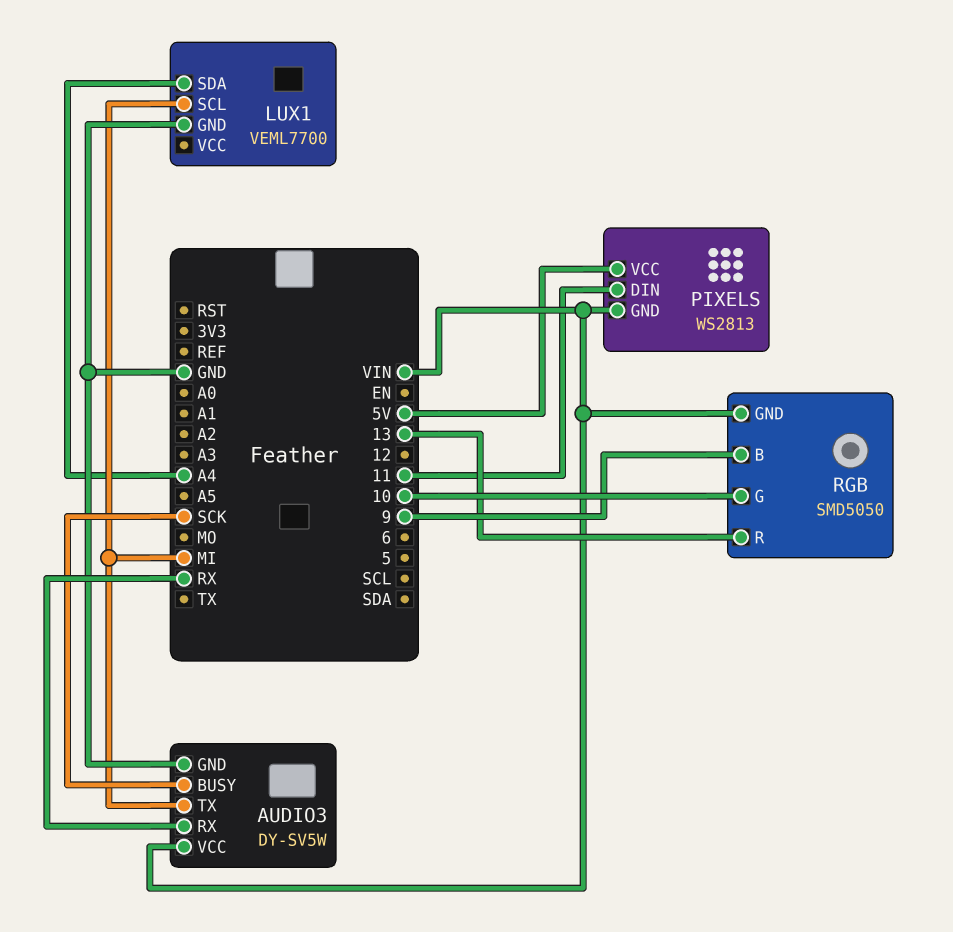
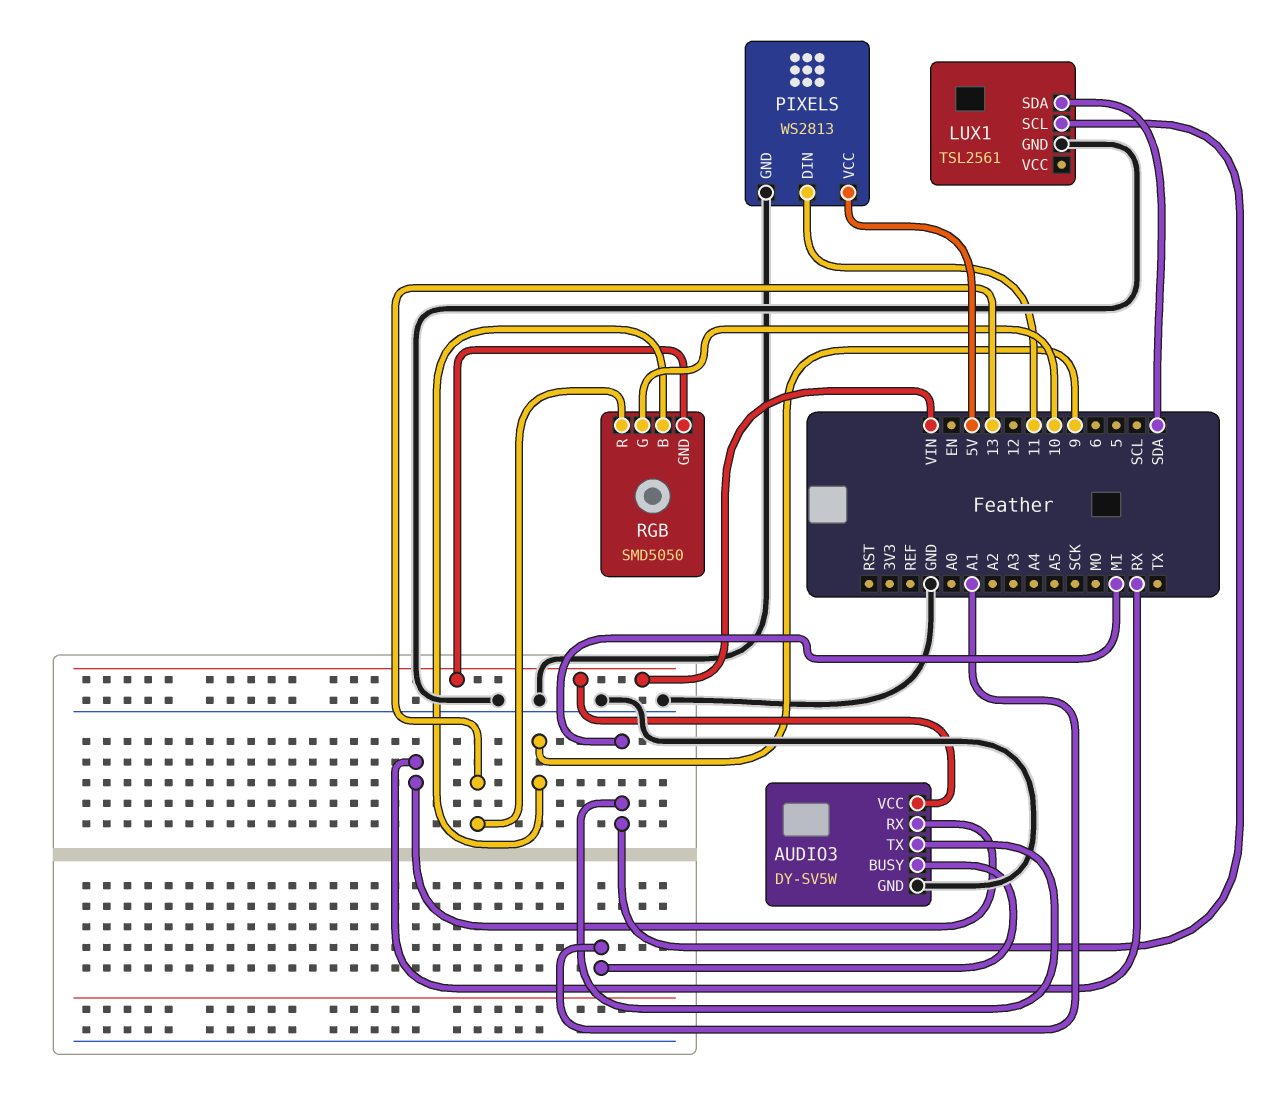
AUDIO3 pin BUSY: SCK -> A1
LUX1: VEML7700 -> TSL2561
LUX1 pin SDA: A4 -> SDA
PIXELS pin GND: VIN -> GND

